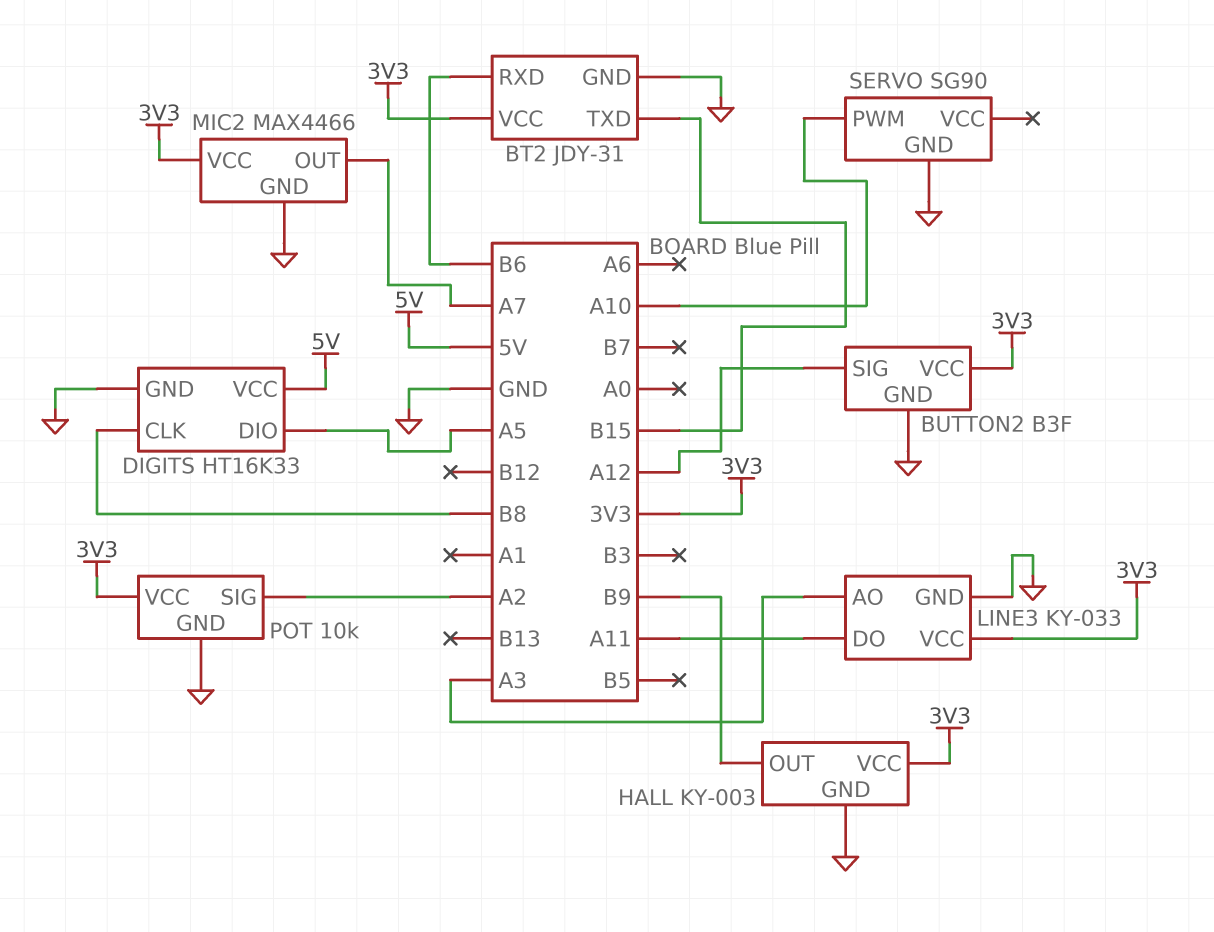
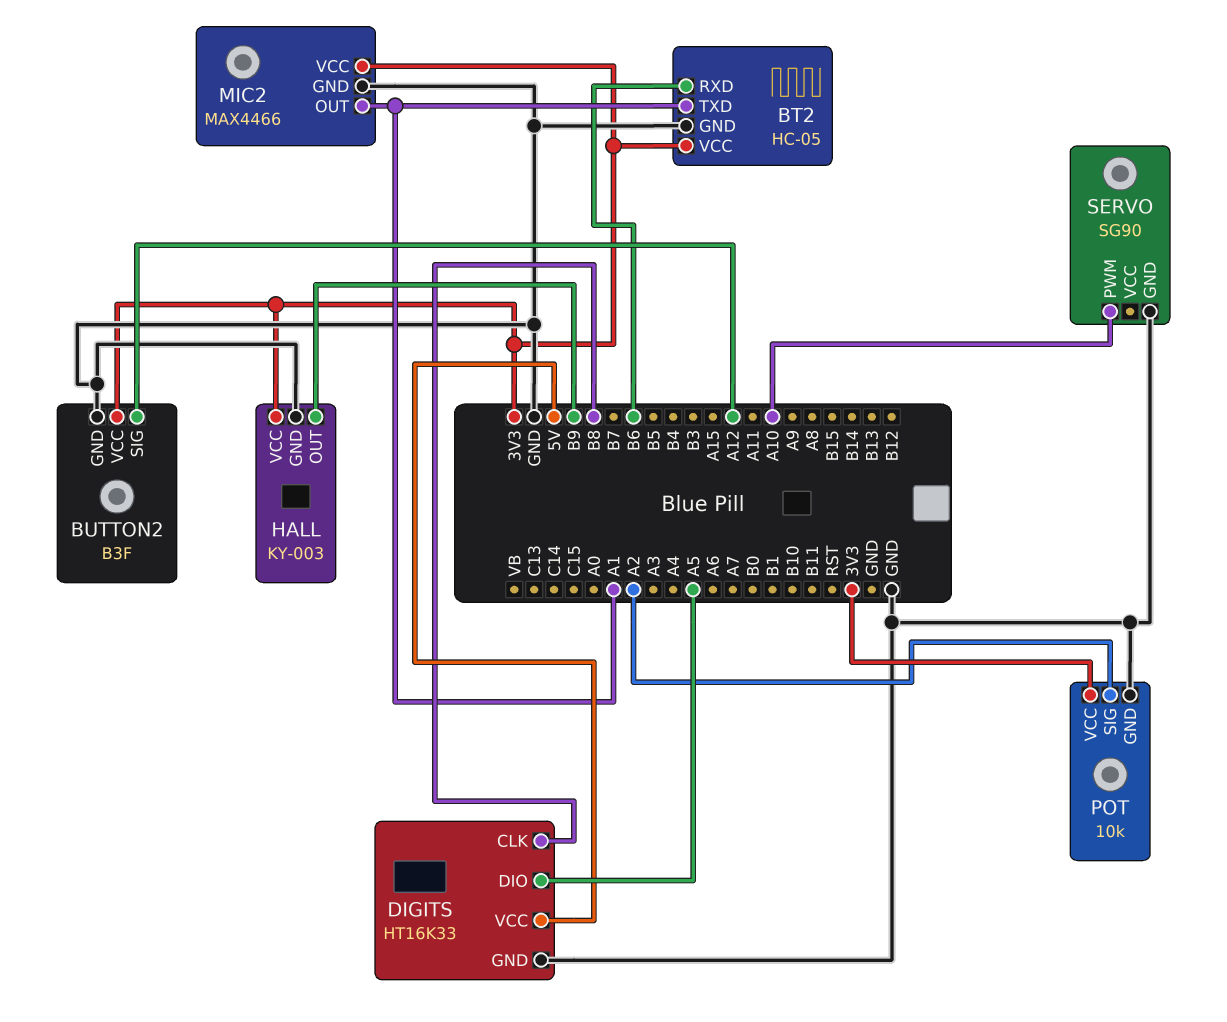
BT2: JDY-31 -> HC-05
BT2 pin TXD: B15 -> A1
LINE3: KY-033 -> none
LINE3 pin AO: A3 -> none
LINE3 pin DO: A11 -> none
LINE3 pin GND: GND -> none
LINE3 pin VCC: 3V3 -> none
MIC2 pin OUT: A7 -> A1

